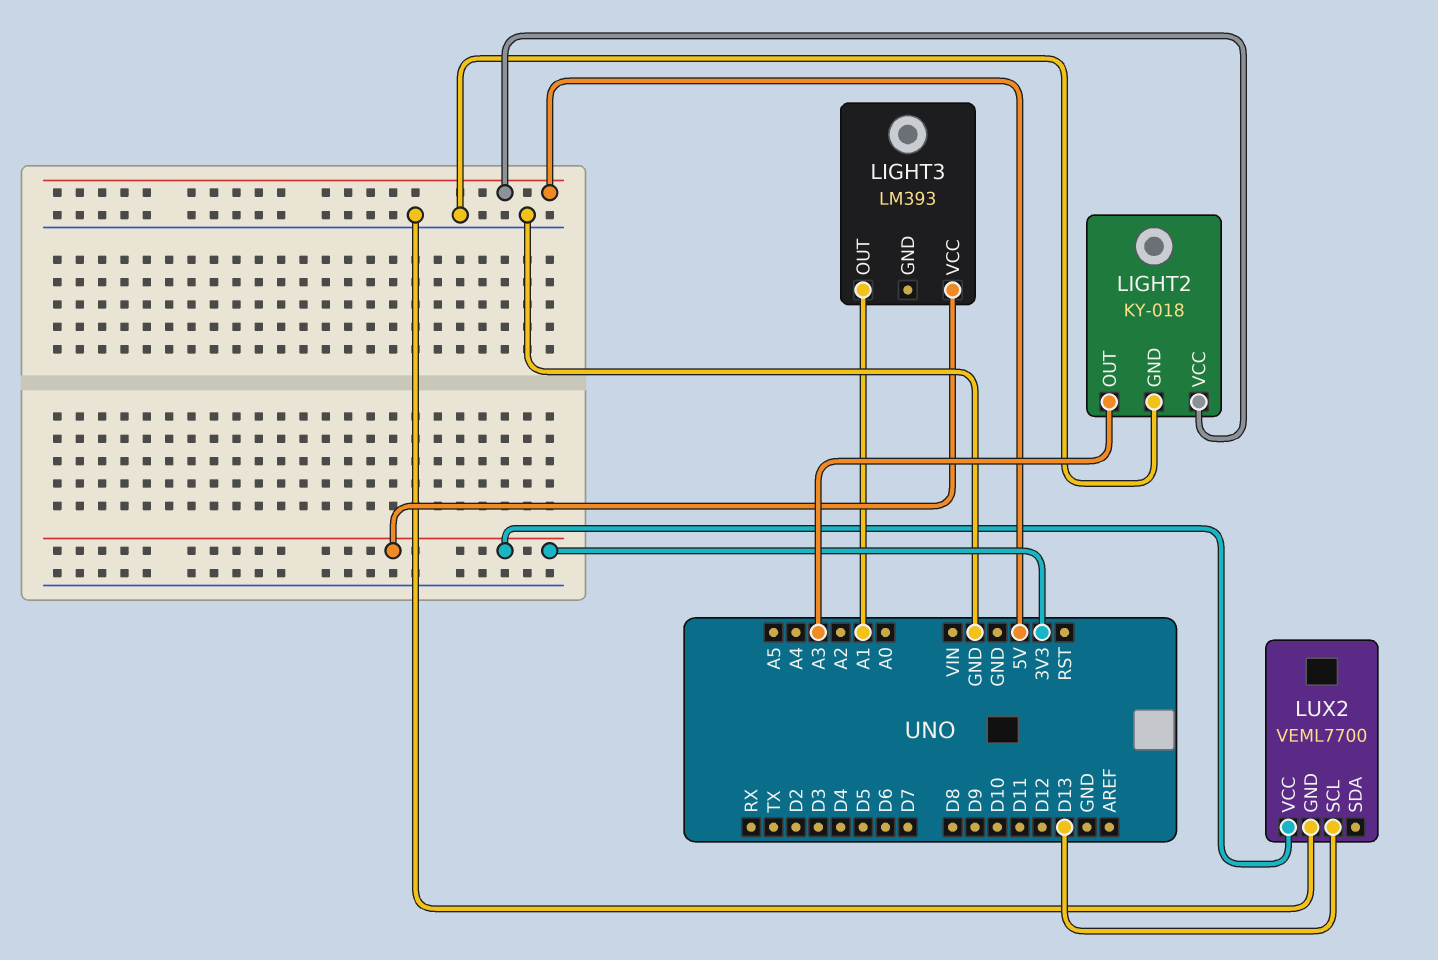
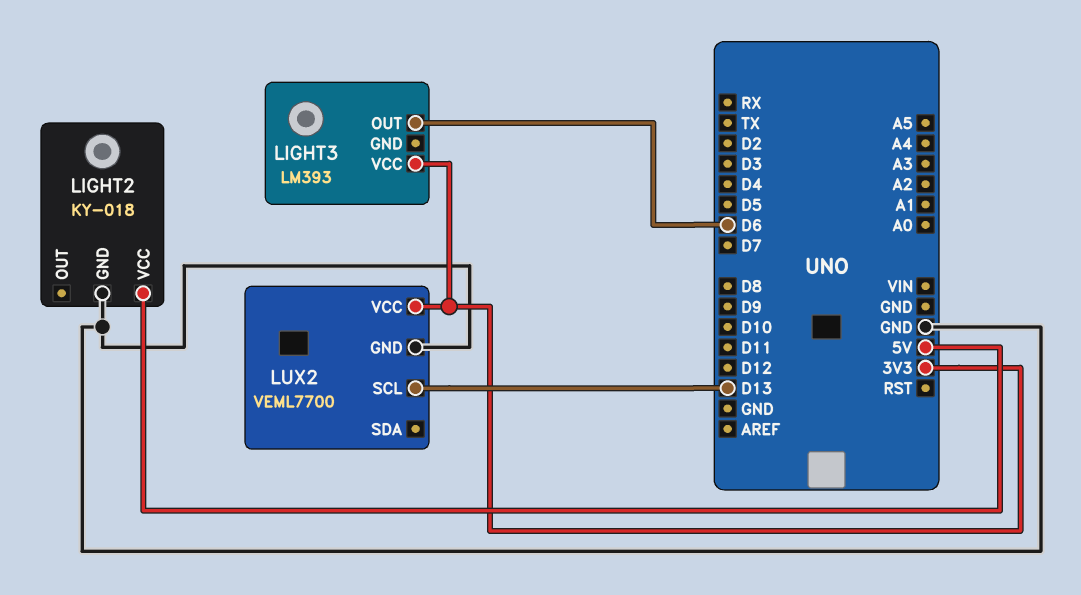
LIGHT2 pin OUT: A3 -> none
LIGHT3 pin OUT: A1 -> D6

